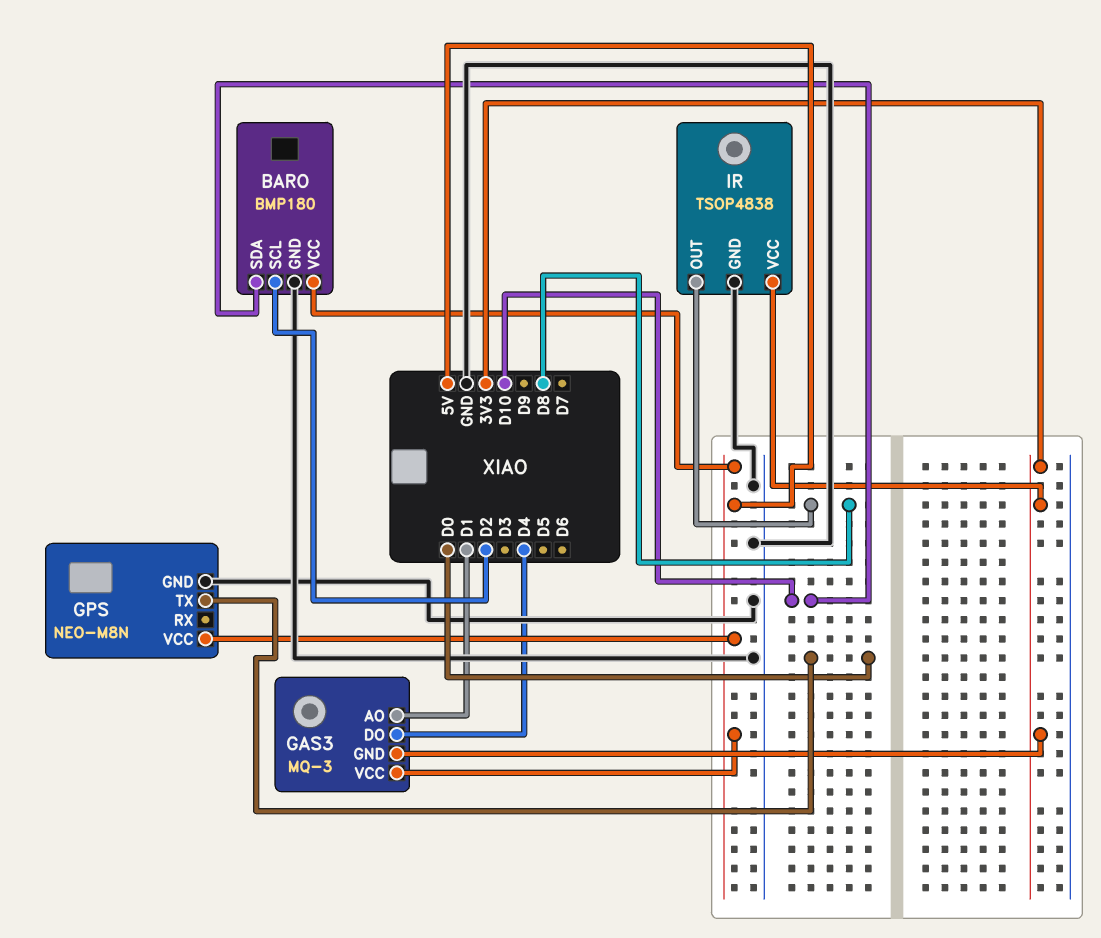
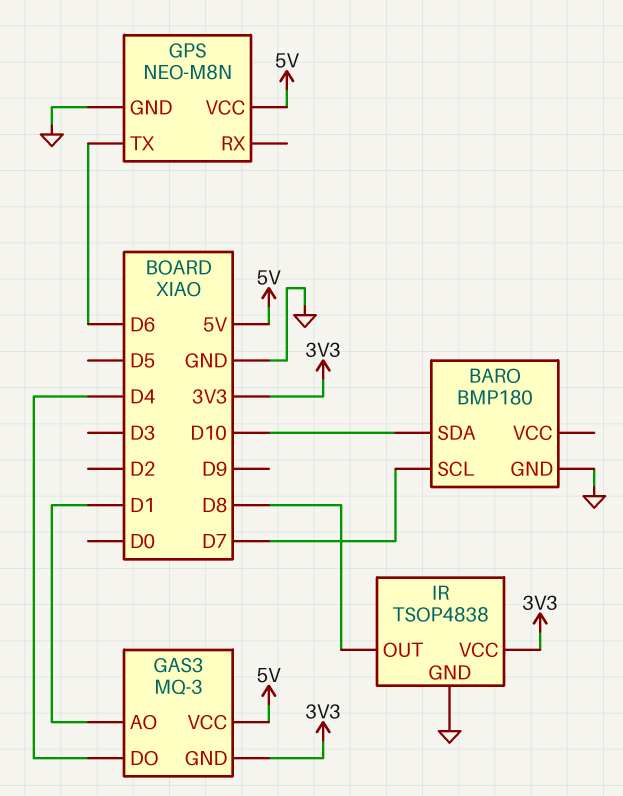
BARO pin SCL: D2 -> D7
BARO pin VCC: 5V -> none
GPS pin TX: D0 -> D6

